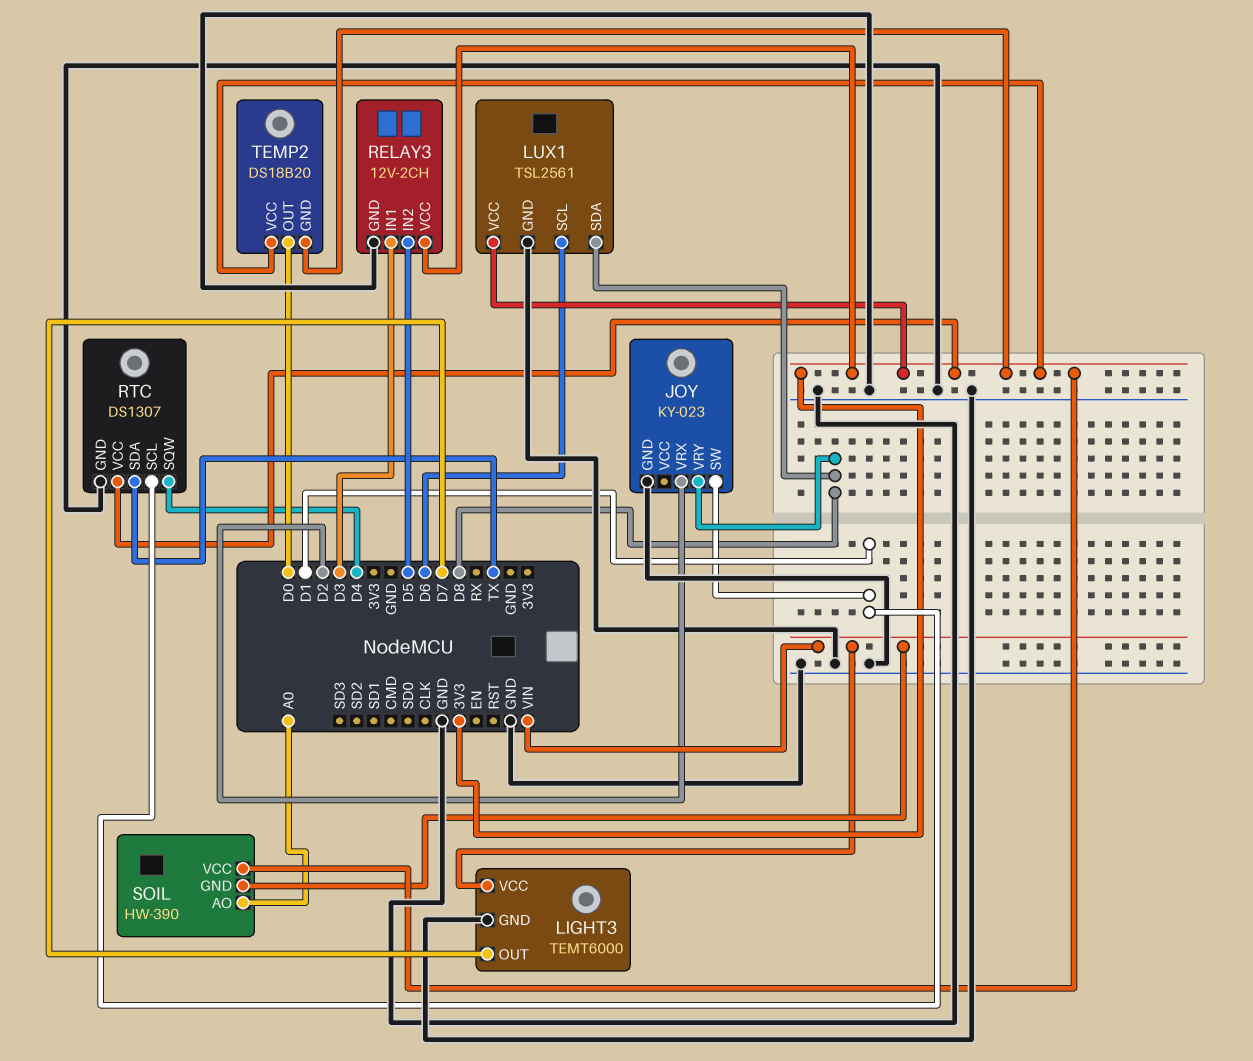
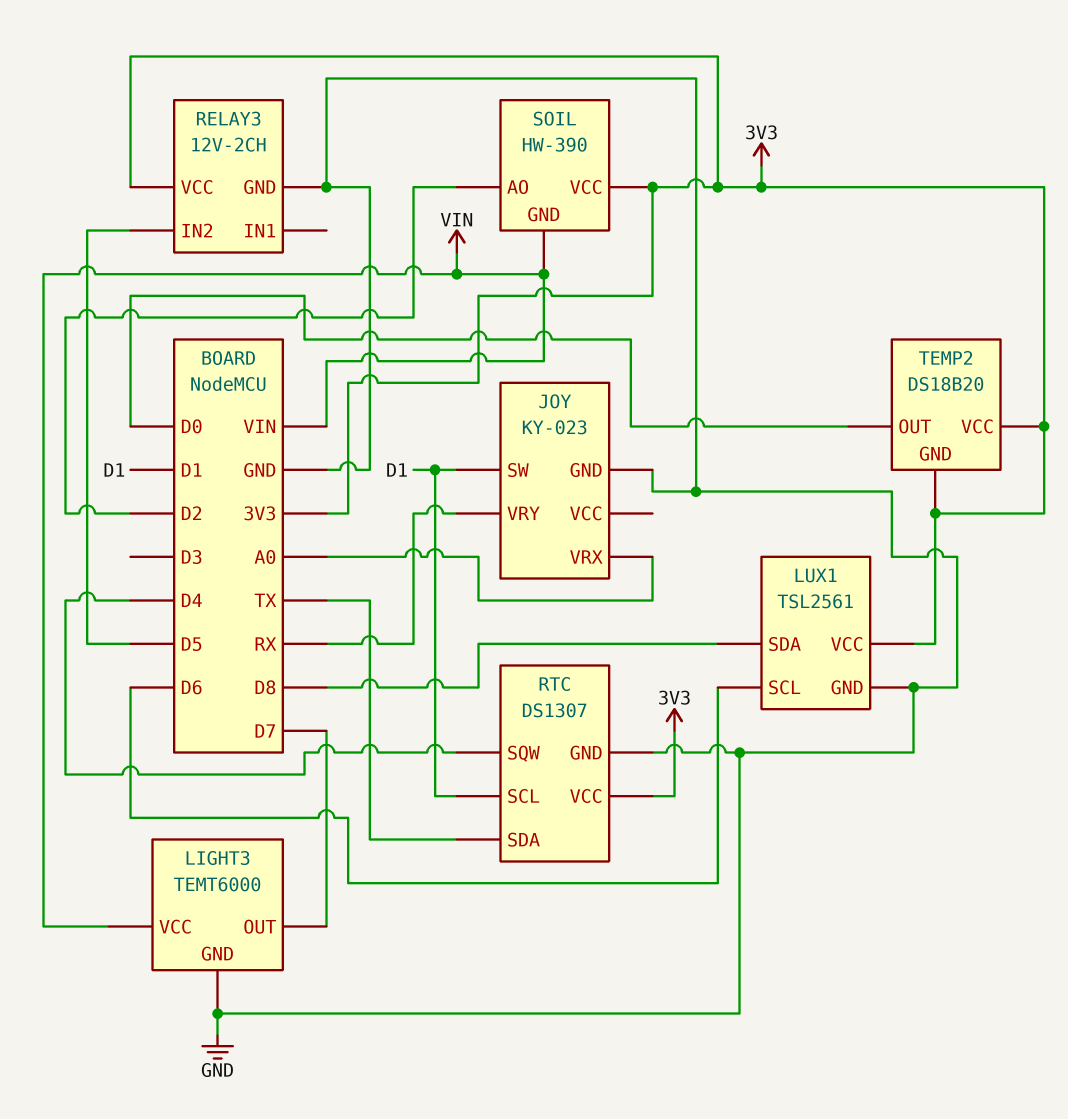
JOY pin VRX: D2 -> A0
JOY pin VRY: D8 -> RX
RELAY3 pin IN1: D3 -> none
SOIL pin AO: A0 -> D2

